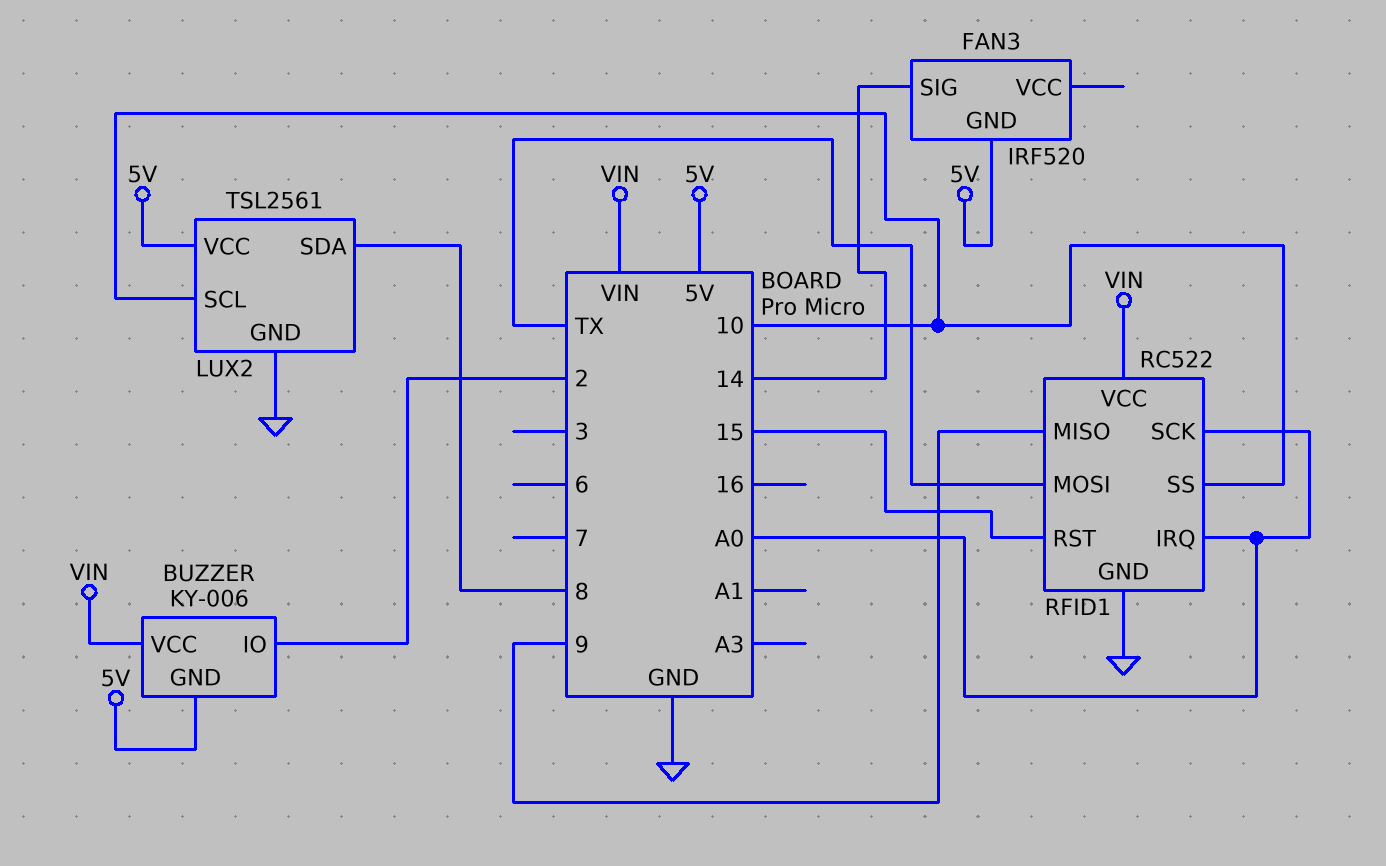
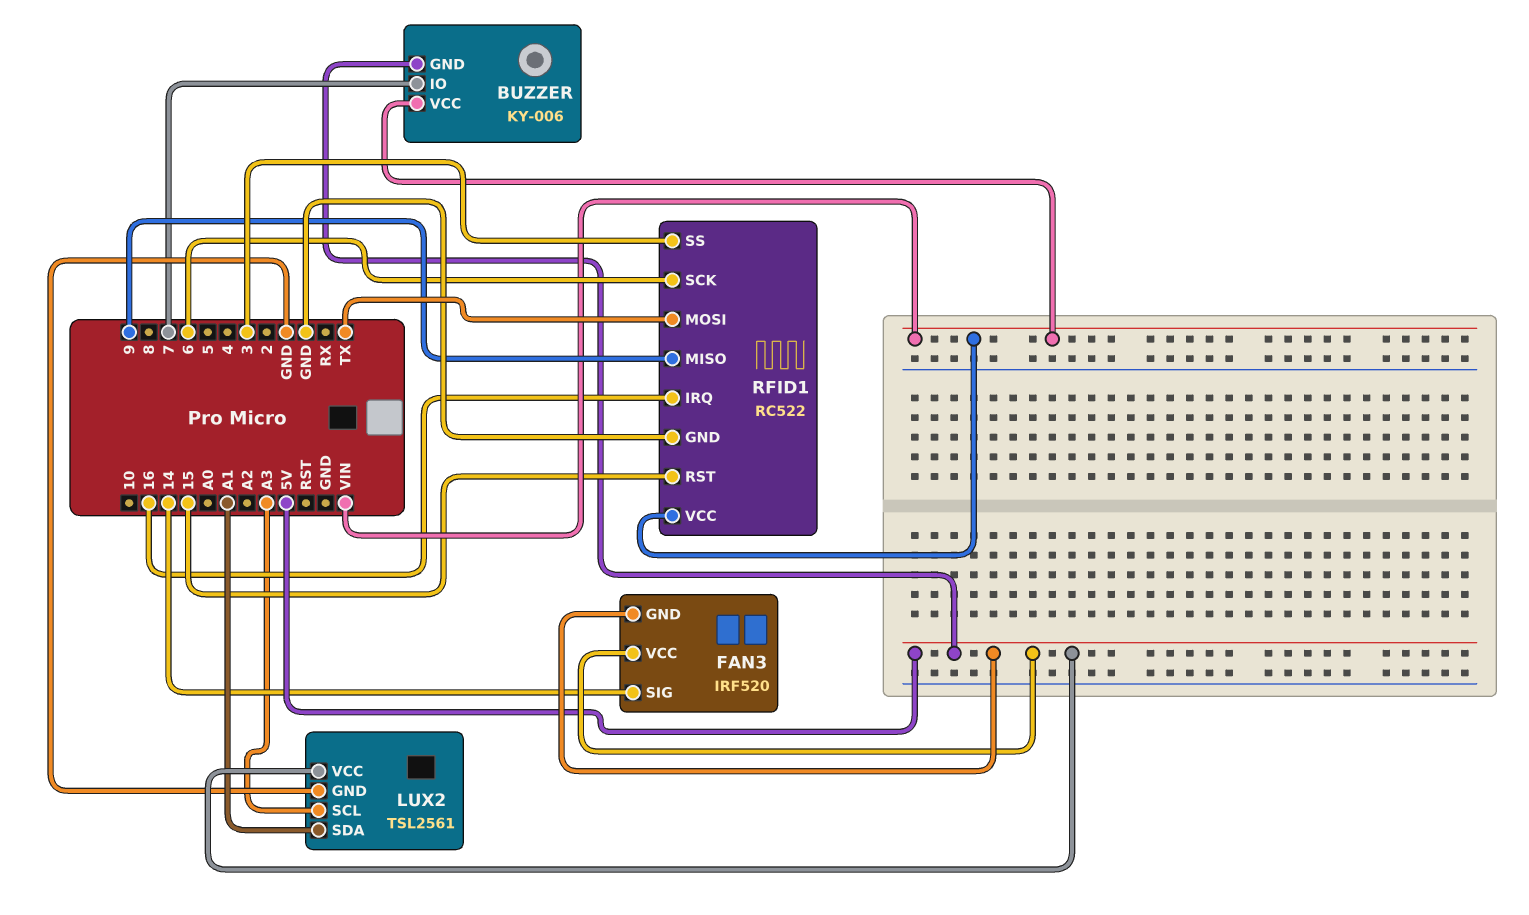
BUZZER pin IO: 2 -> 7
FAN3 pin VCC: none -> 5V
LUX2 pin SCL: 10 -> A3
LUX2 pin SDA: 8 -> A1
RFID1 pin IRQ: A0 -> 16
RFID1 pin SCK: A0 -> 6
RFID1 pin SS: 10 -> 3

